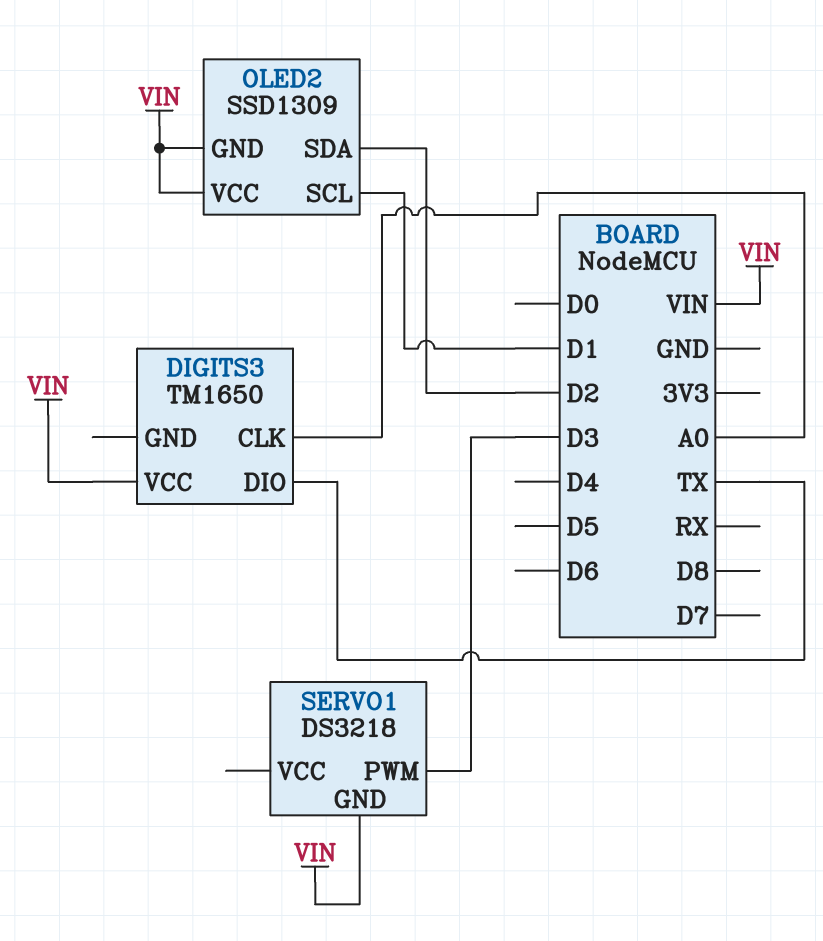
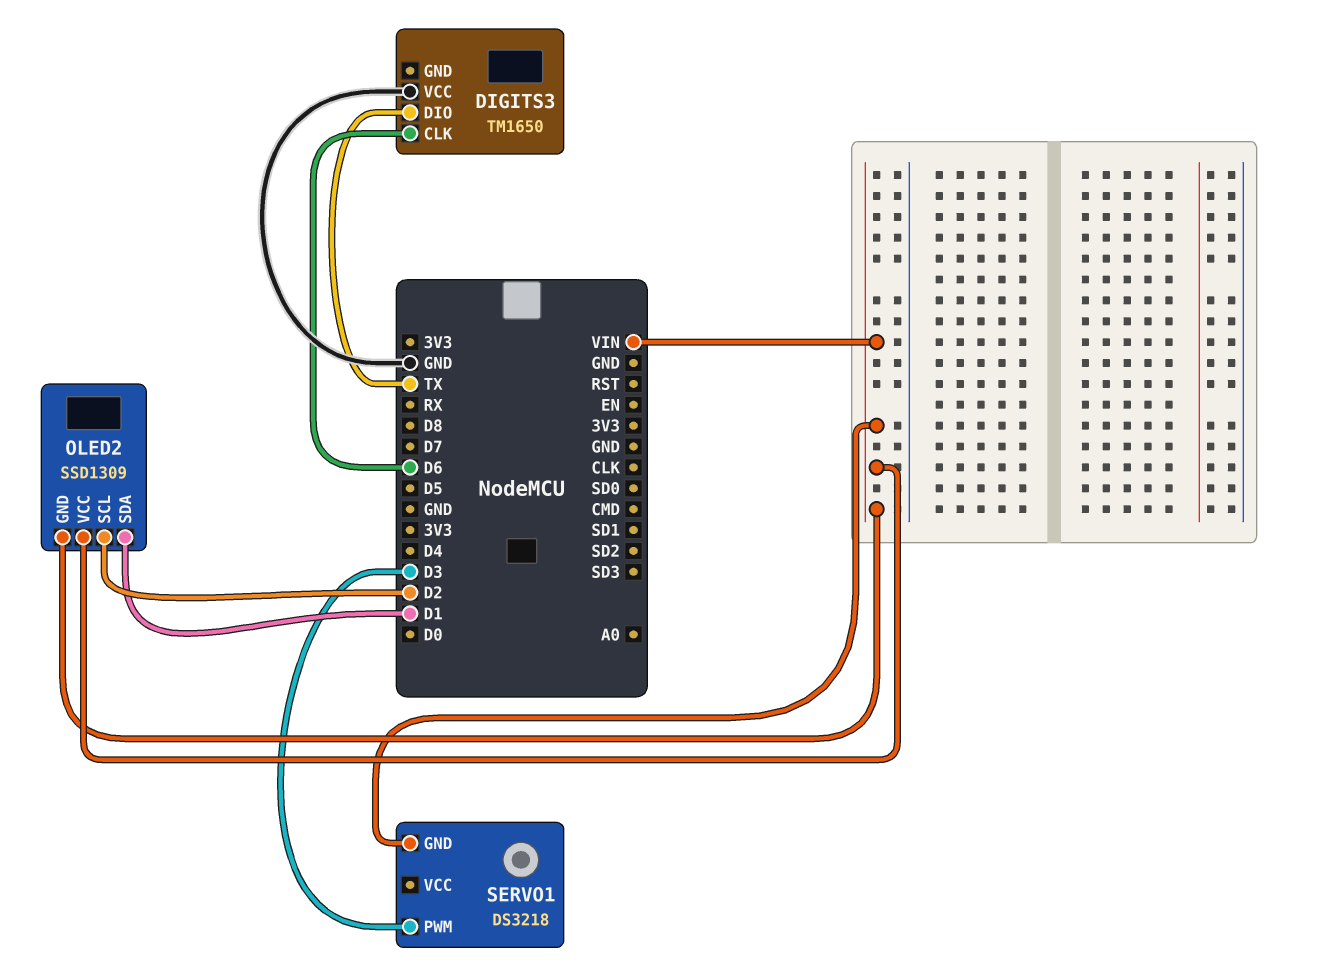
DIGITS3 pin CLK: A0 -> D6
DIGITS3 pin VCC: VIN -> GND
OLED2 pin SCL: D1 -> D2
OLED2 pin SDA: D2 -> D1

